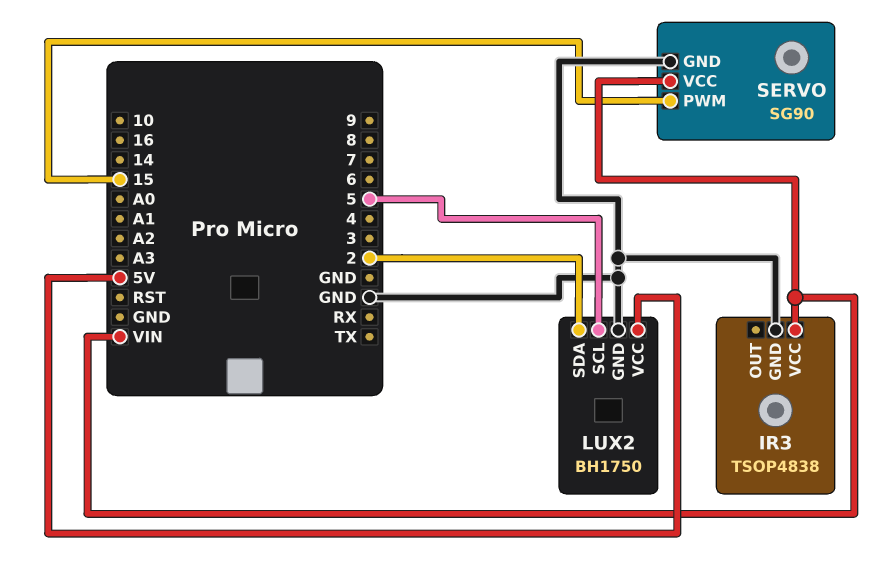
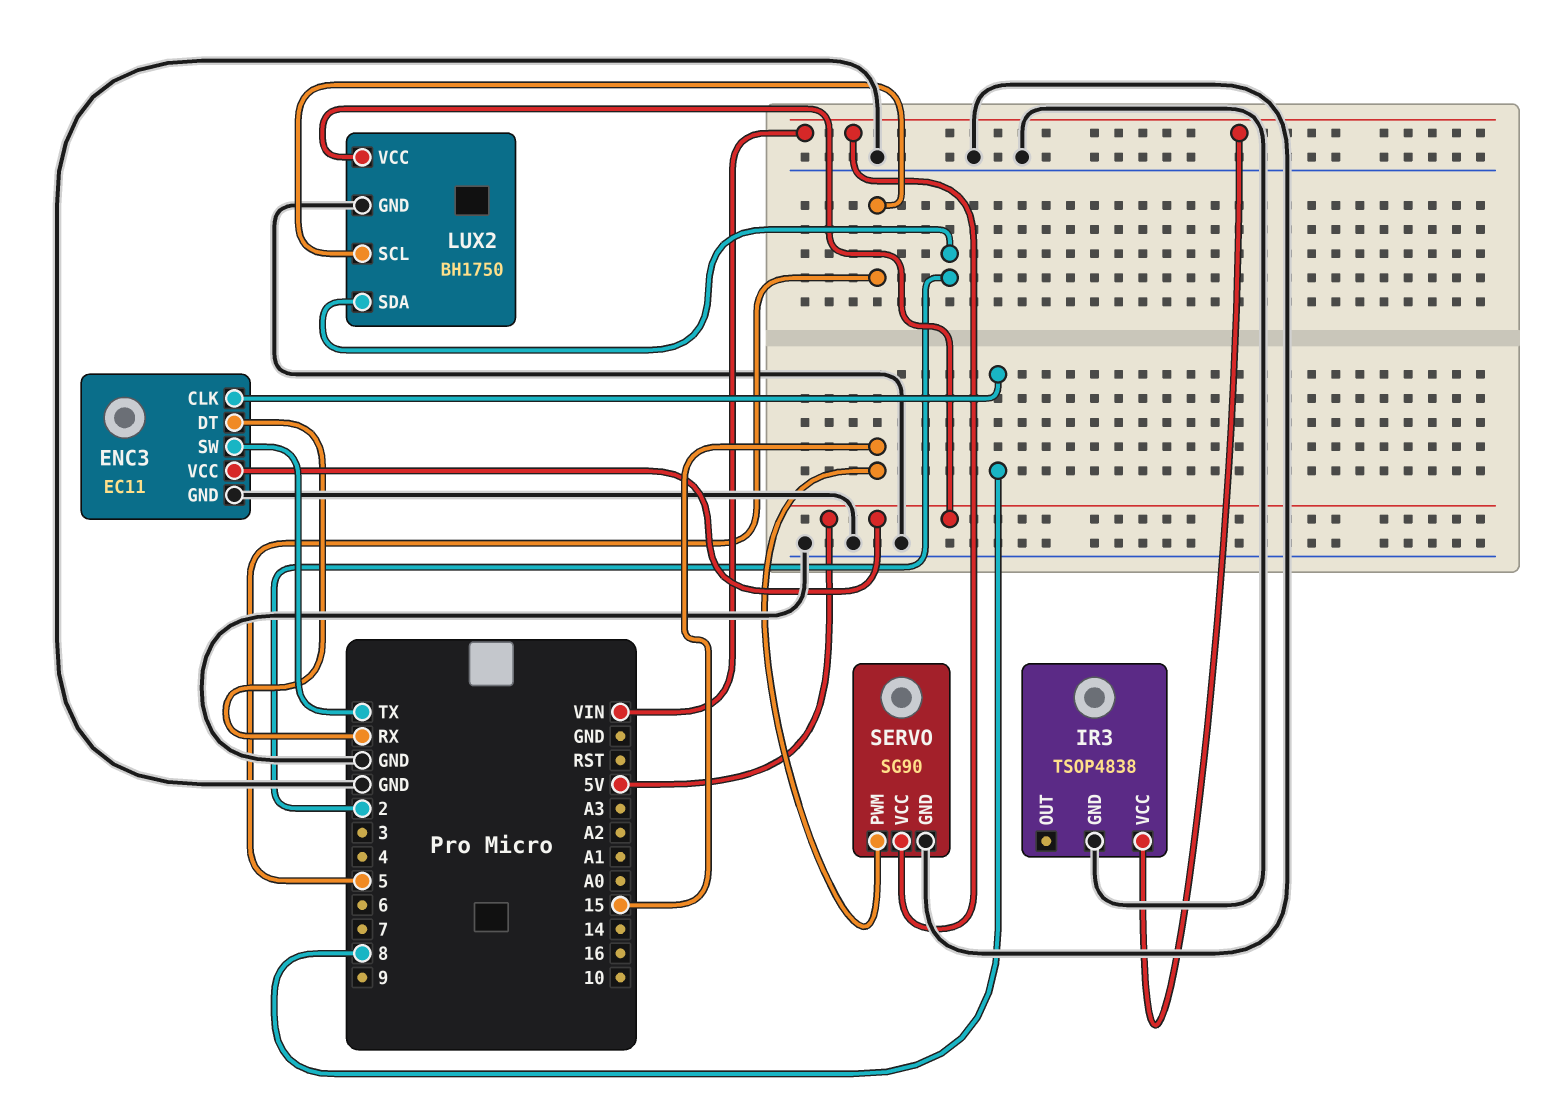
ENC3: none -> EC11
ENC3 pin CLK: none -> 8
ENC3 pin DT: none -> RX
ENC3 pin GND: none -> GND
ENC3 pin SW: none -> TX
ENC3 pin VCC: none -> 5V

